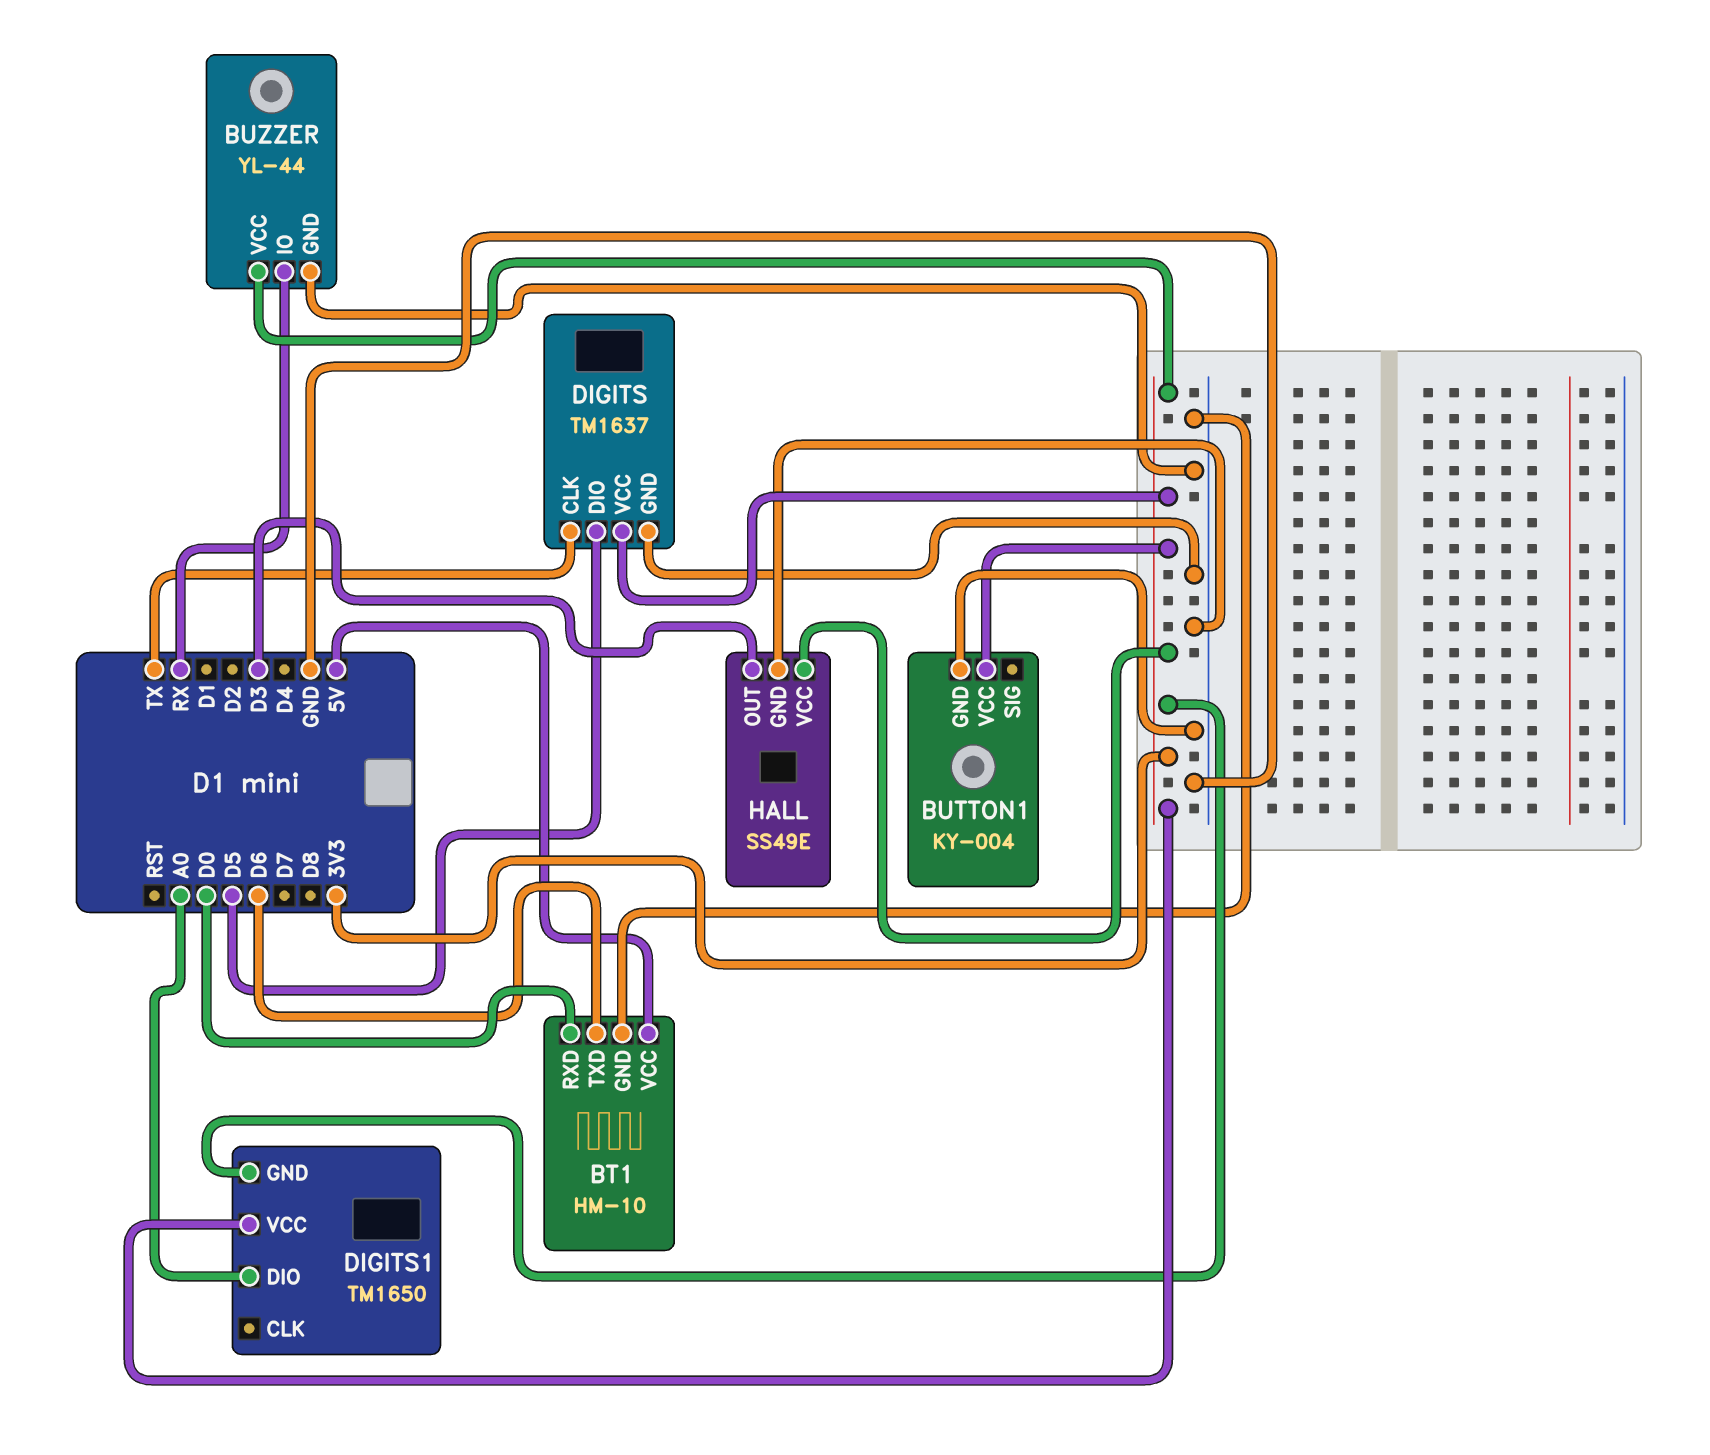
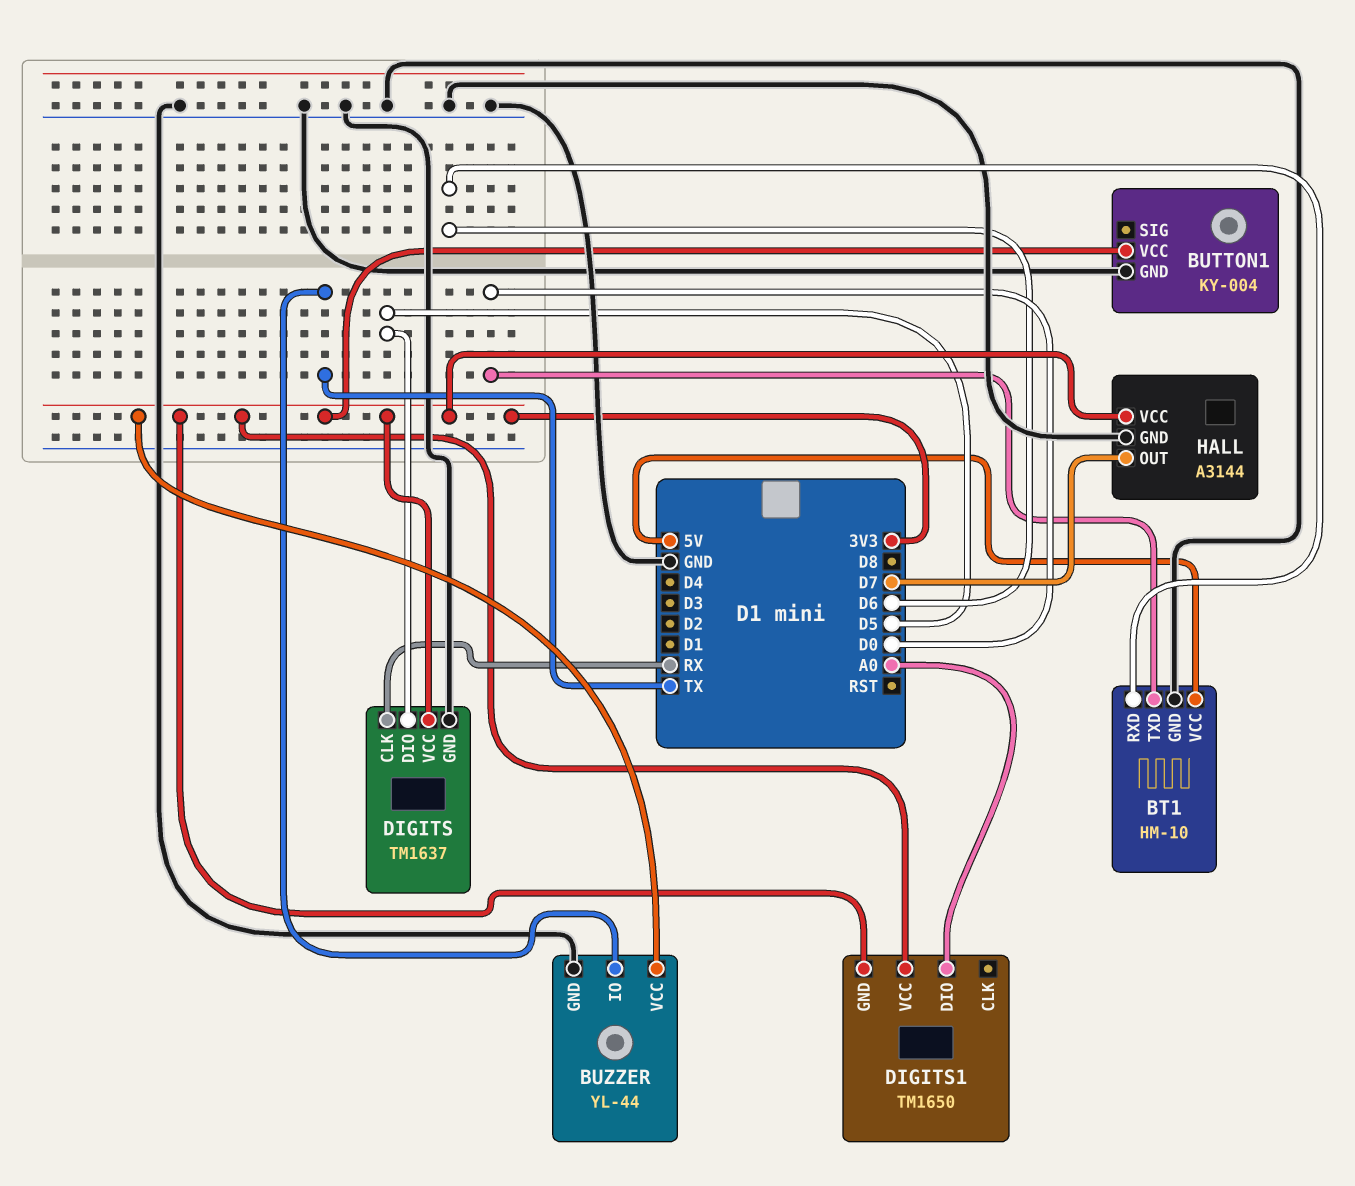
BT1 pin RXD: D0 -> D6
BT1 pin TXD: D6 -> D0
BUZZER pin IO: RX -> TX
DIGITS pin CLK: TX -> RX
HALL: SS49E -> A3144
HALL pin OUT: D3 -> D7

